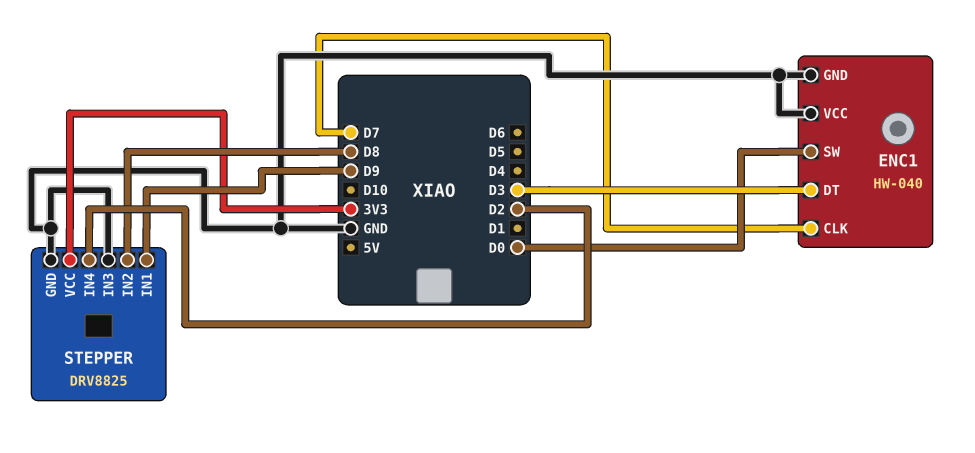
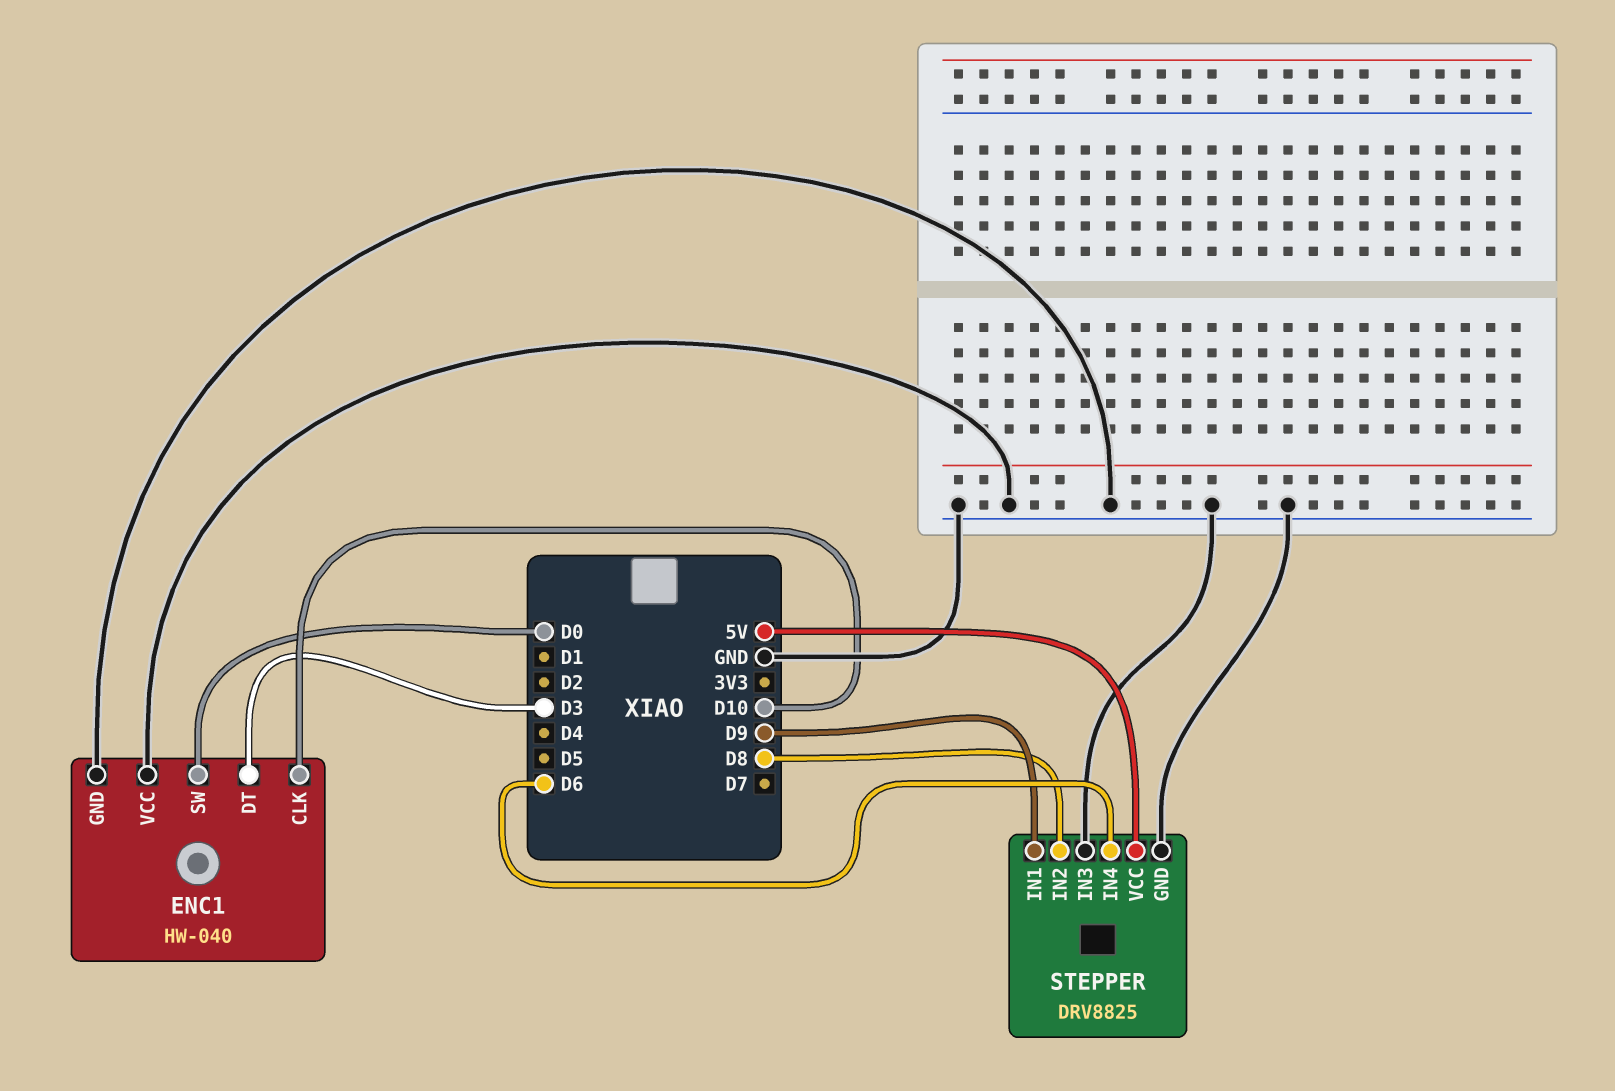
ENC1 pin CLK: D7 -> D10
STEPPER pin IN4: D2 -> D6
STEPPER pin VCC: 3V3 -> 5V

